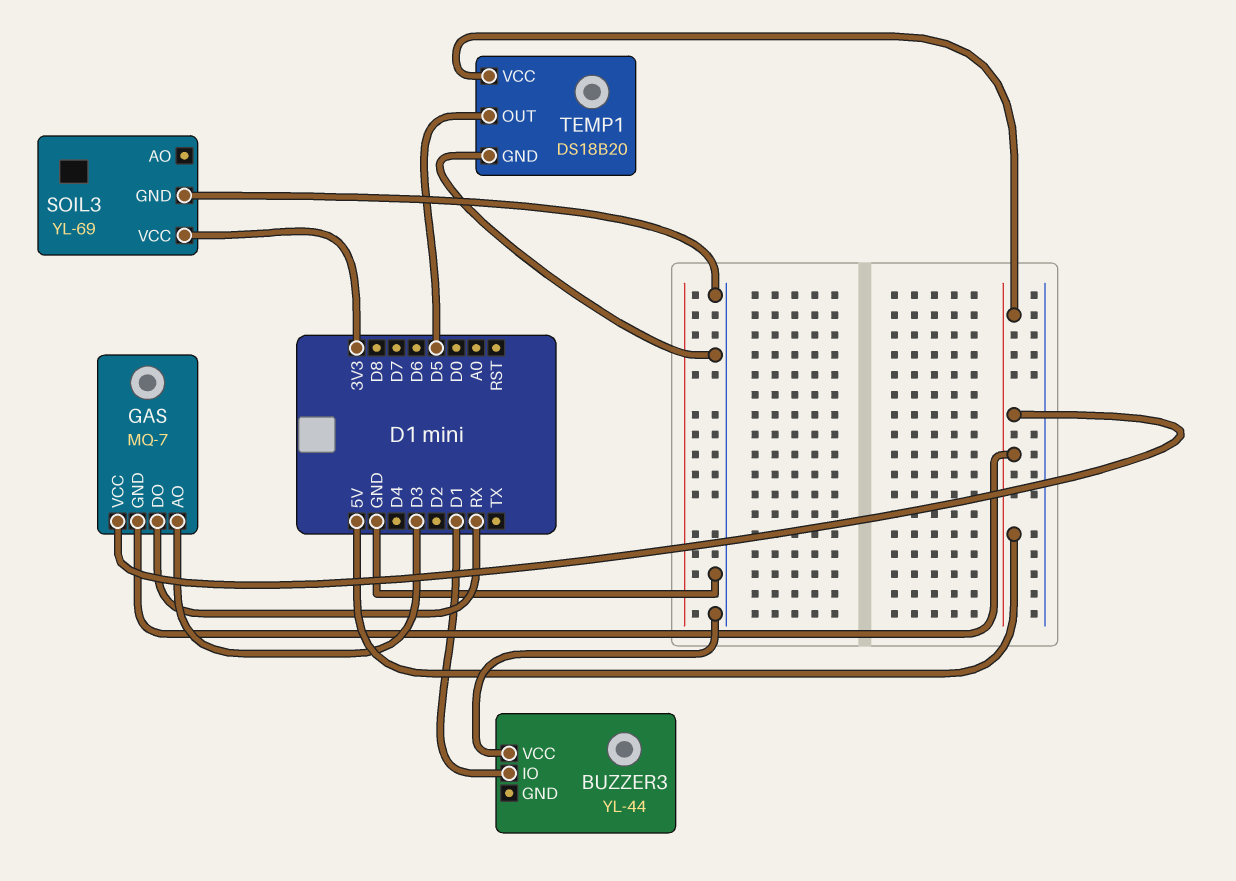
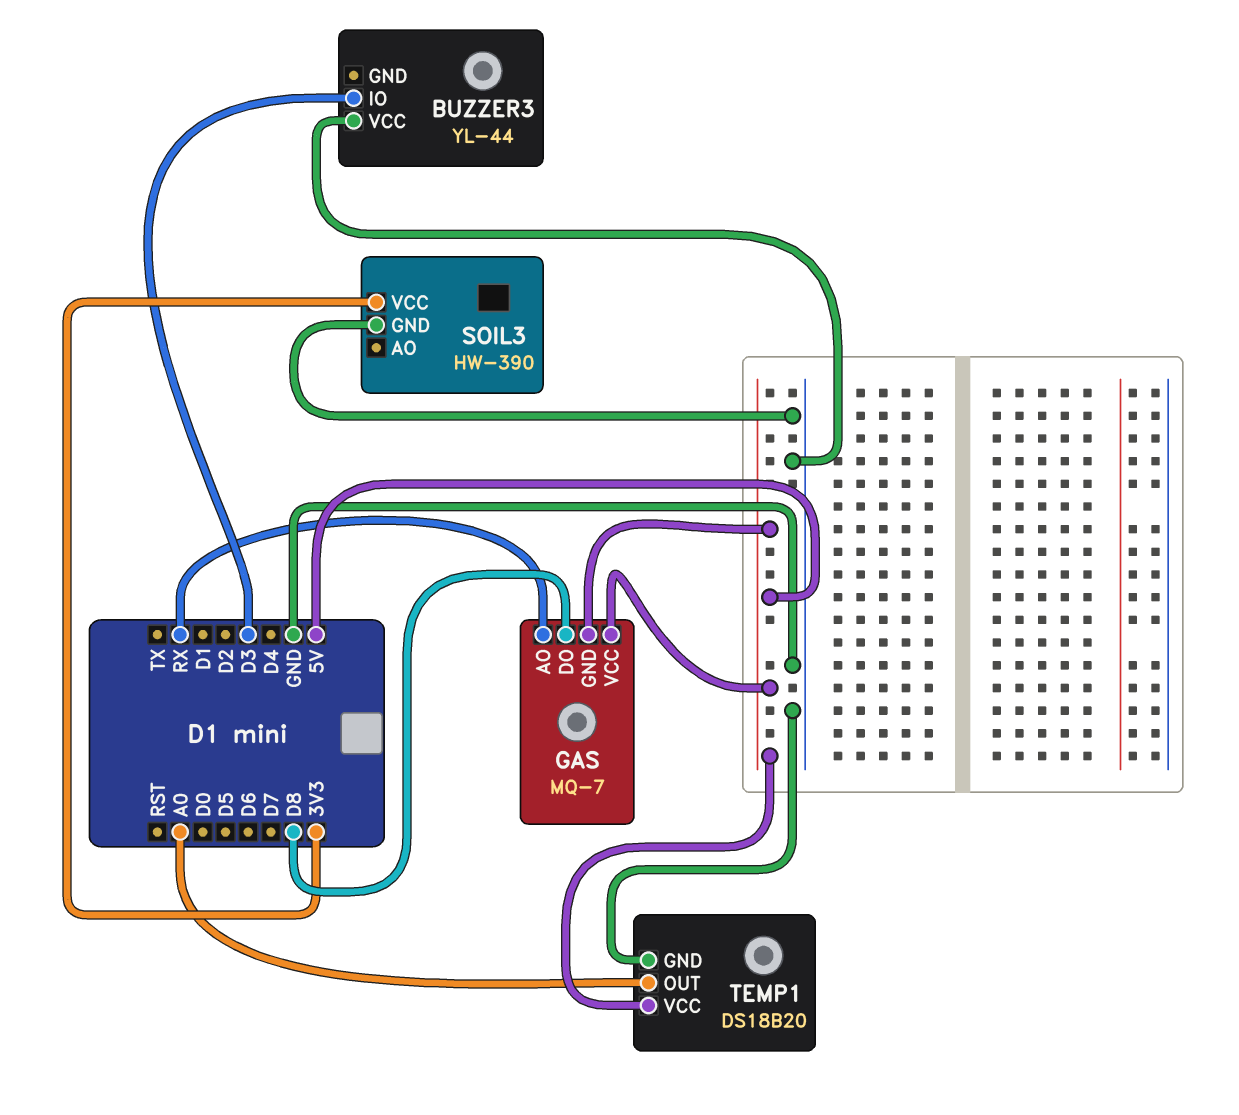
BUZZER3 pin IO: D1 -> D3
GAS pin AO: D3 -> RX
GAS pin DO: RX -> D8
SOIL3: YL-69 -> HW-390
TEMP1 pin OUT: D5 -> A0

